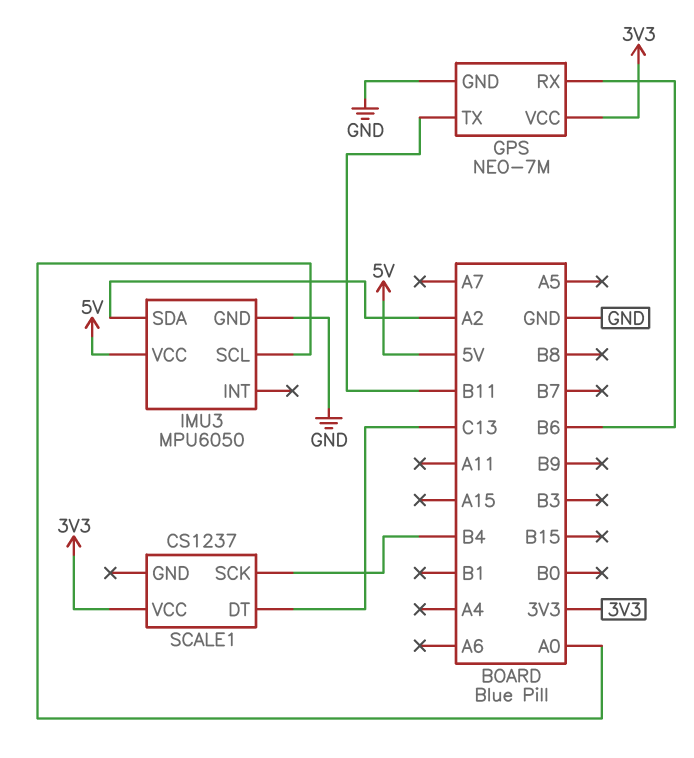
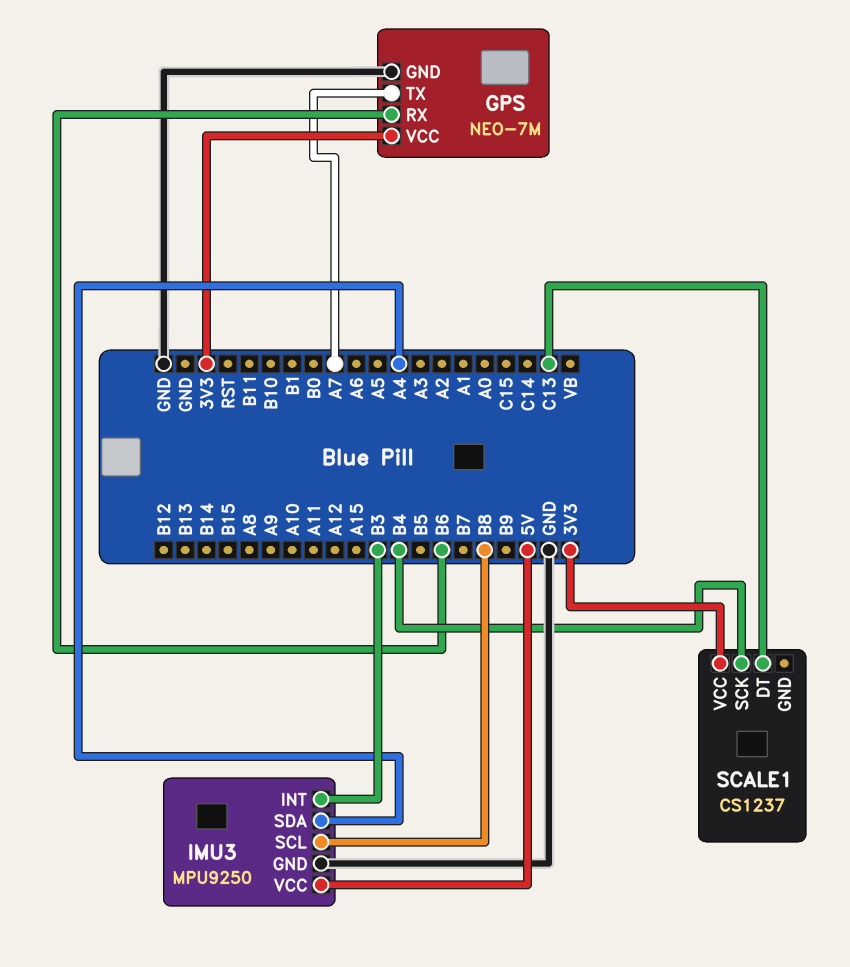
GPS pin TX: B11 -> A7
IMU3: MPU6050 -> MPU9250
IMU3 pin INT: none -> B3
IMU3 pin SCL: A0 -> B8
IMU3 pin SDA: A2 -> A4

